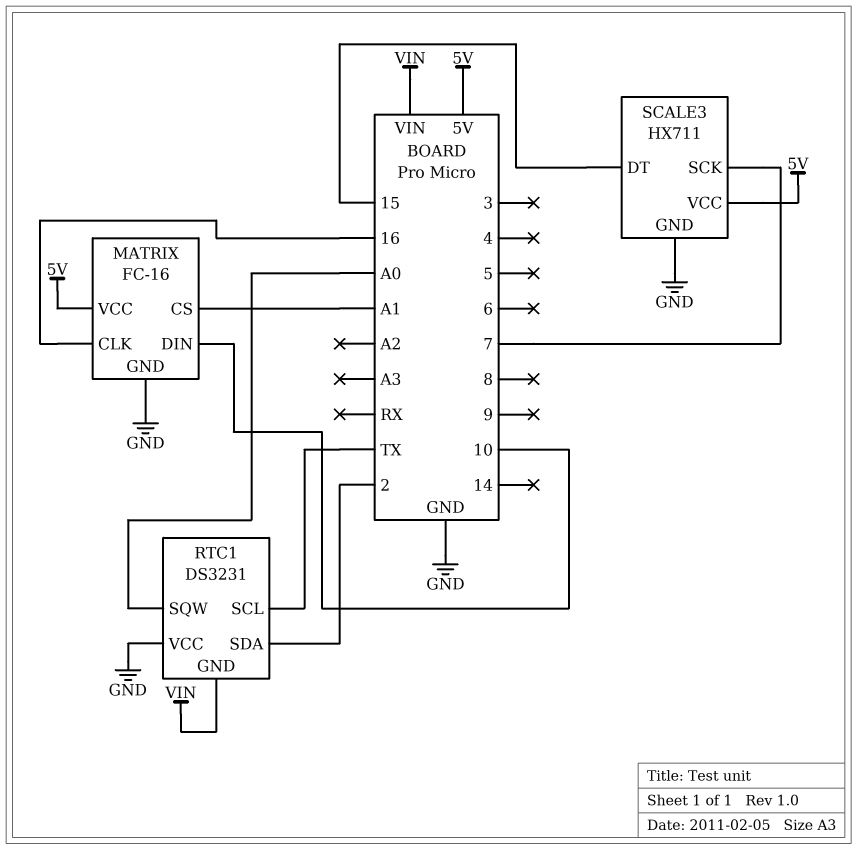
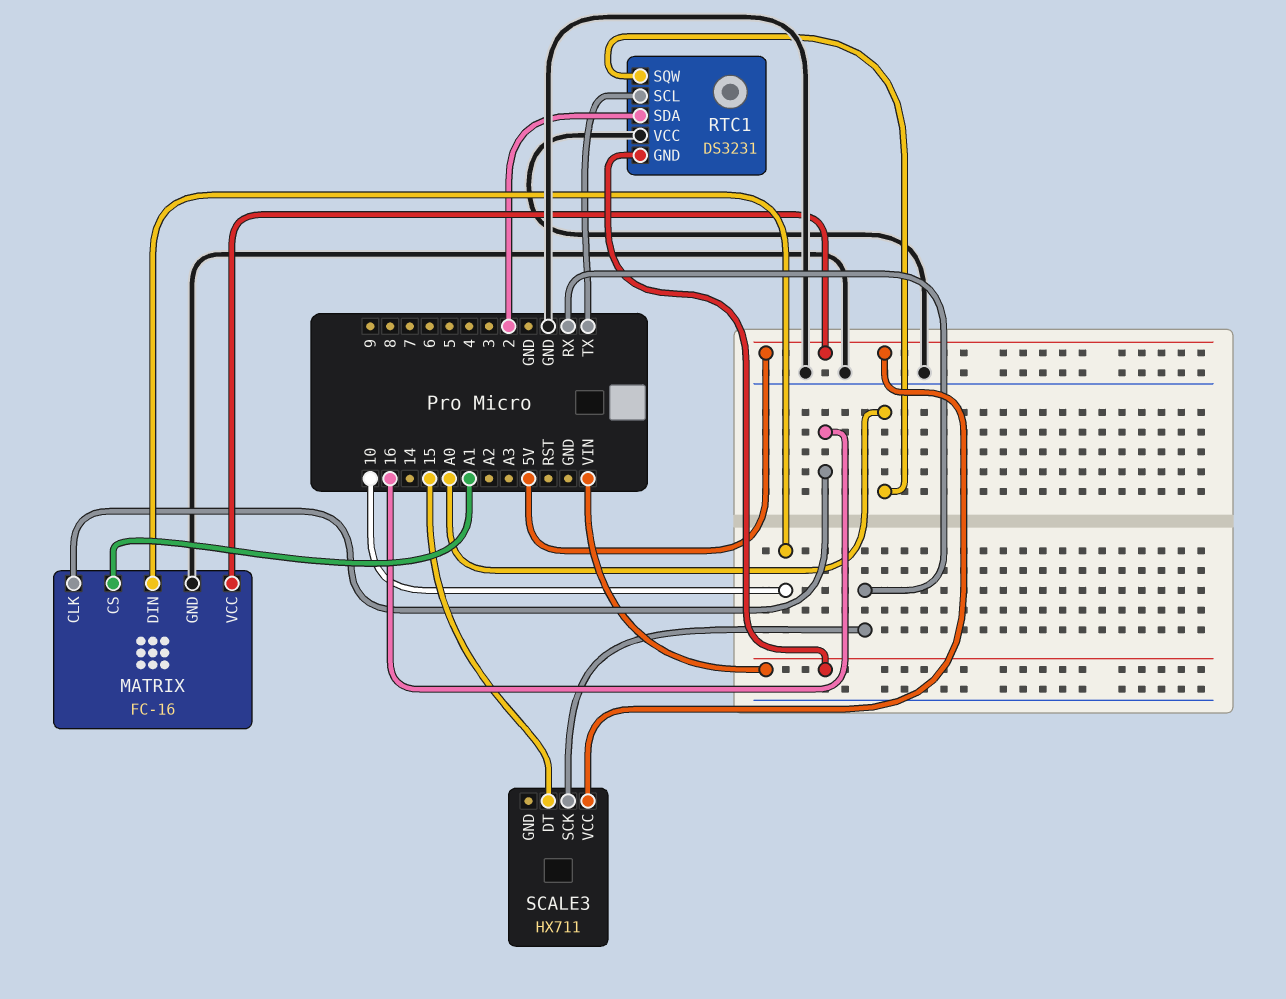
SCALE3 pin GND: GND -> none
SCALE3 pin SCK: 7 -> RX

